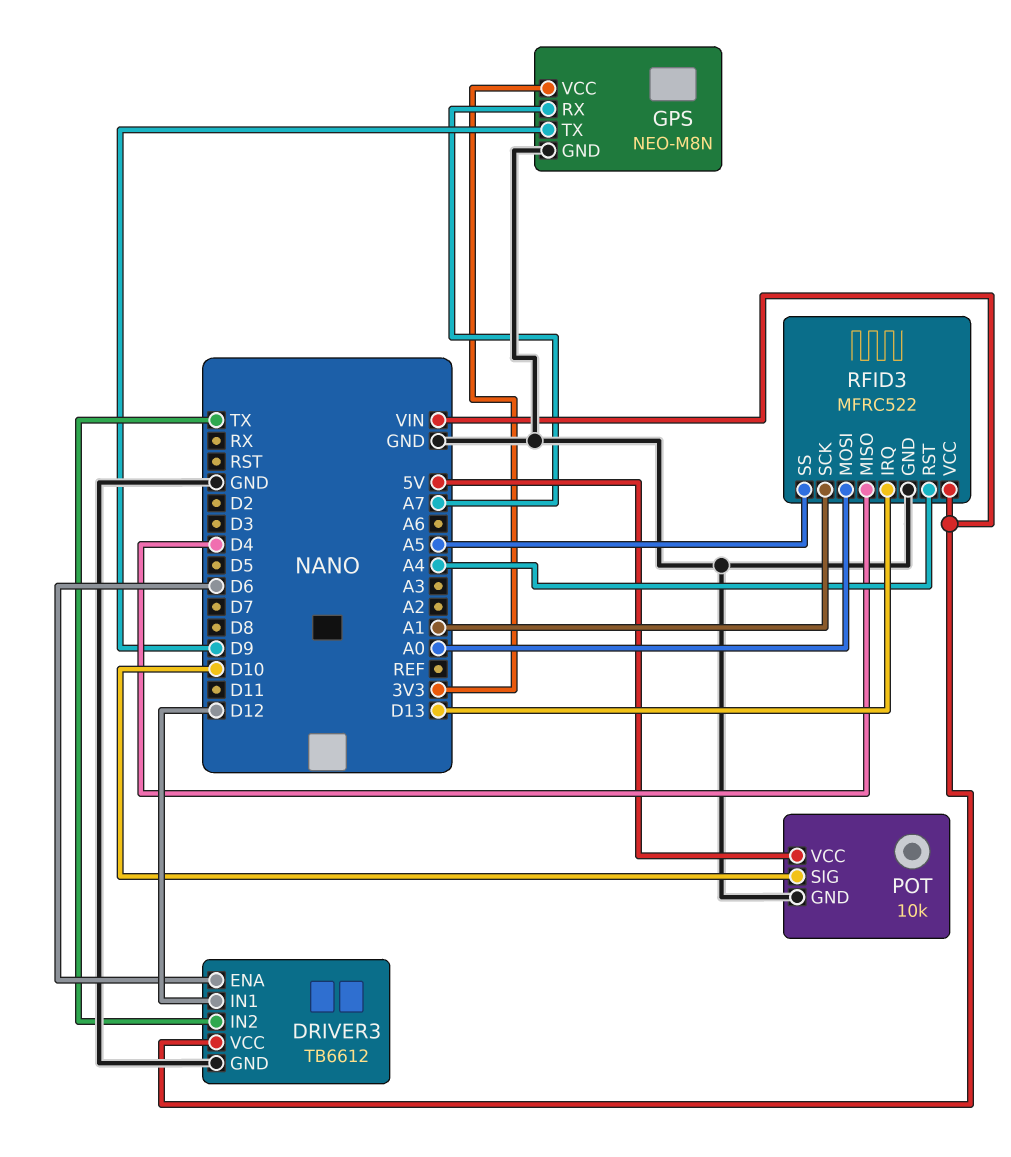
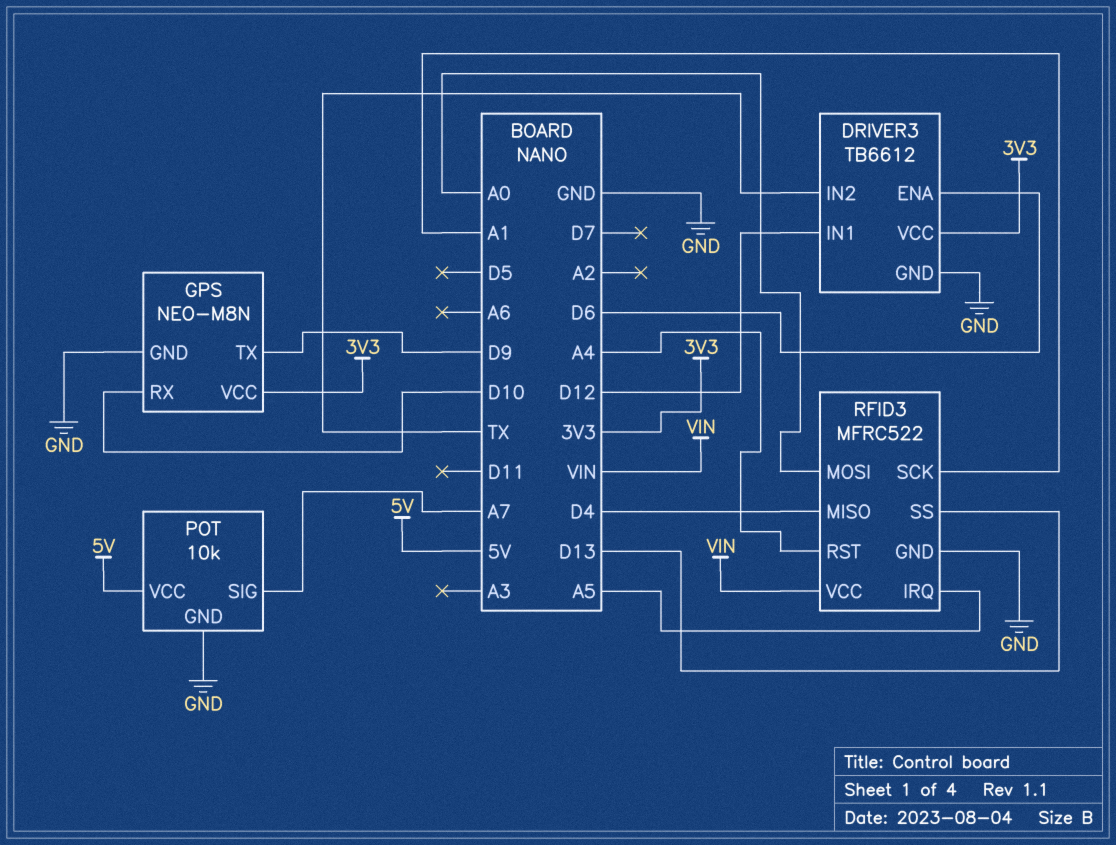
DRIVER3 pin VCC: VIN -> 3V3
GPS pin RX: A7 -> D10
POT pin SIG: D10 -> A7
RFID3 pin IRQ: D13 -> A5
RFID3 pin SS: A5 -> D13

